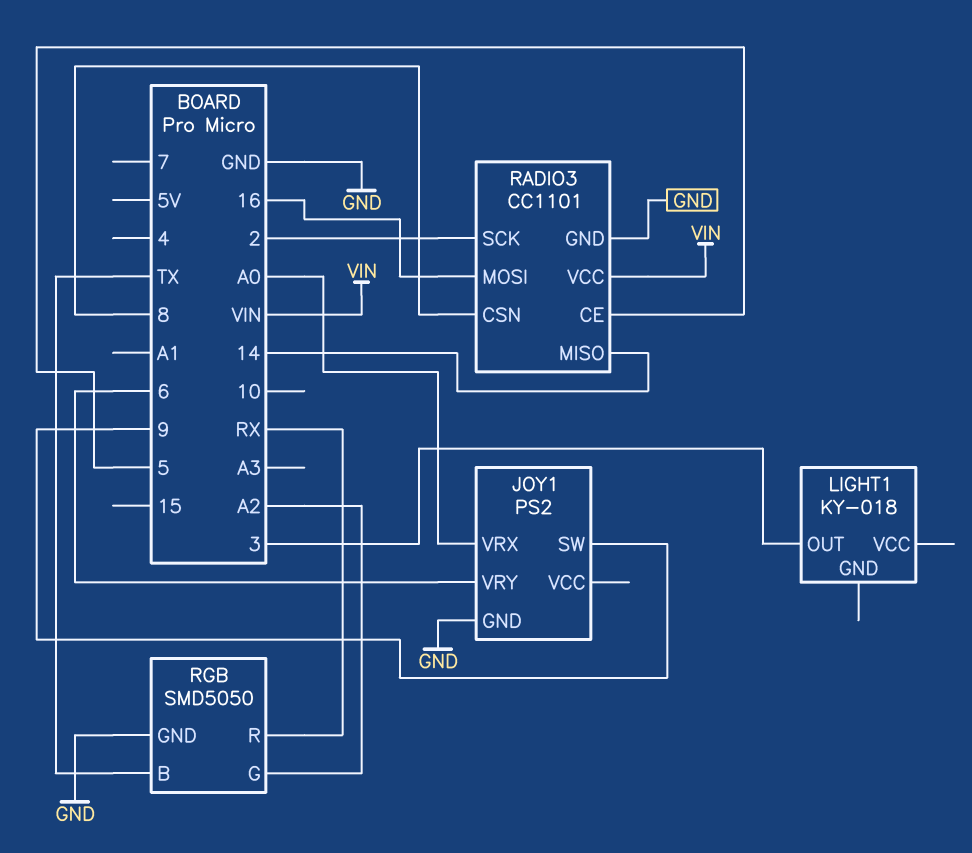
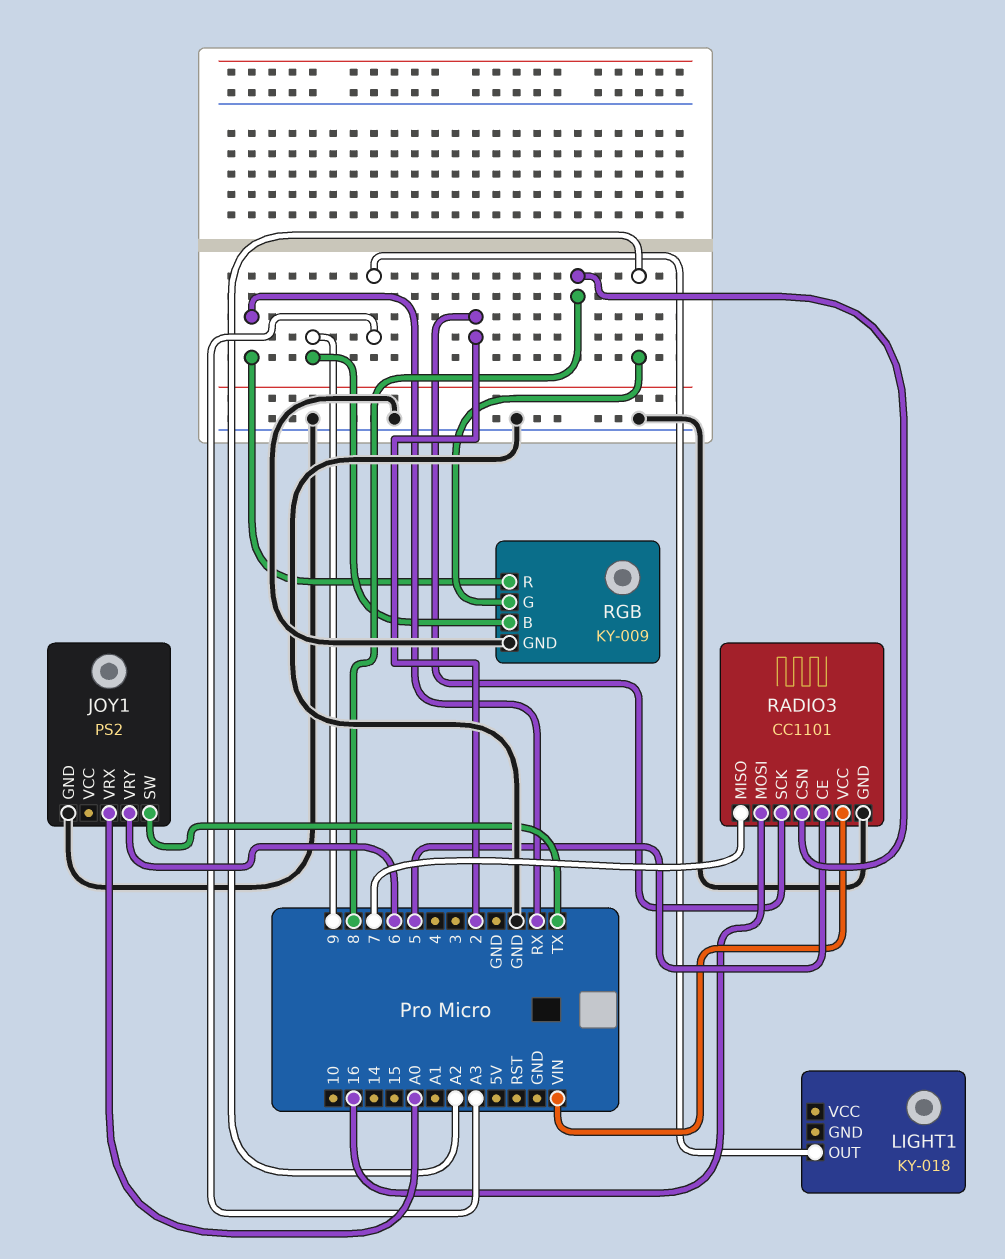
JOY1 pin SW: 9 -> TX
LIGHT1 pin OUT: 3 -> A3
RADIO3 pin MISO: 14 -> 7
RGB: SMD5050 -> KY-009
RGB pin B: TX -> 9

